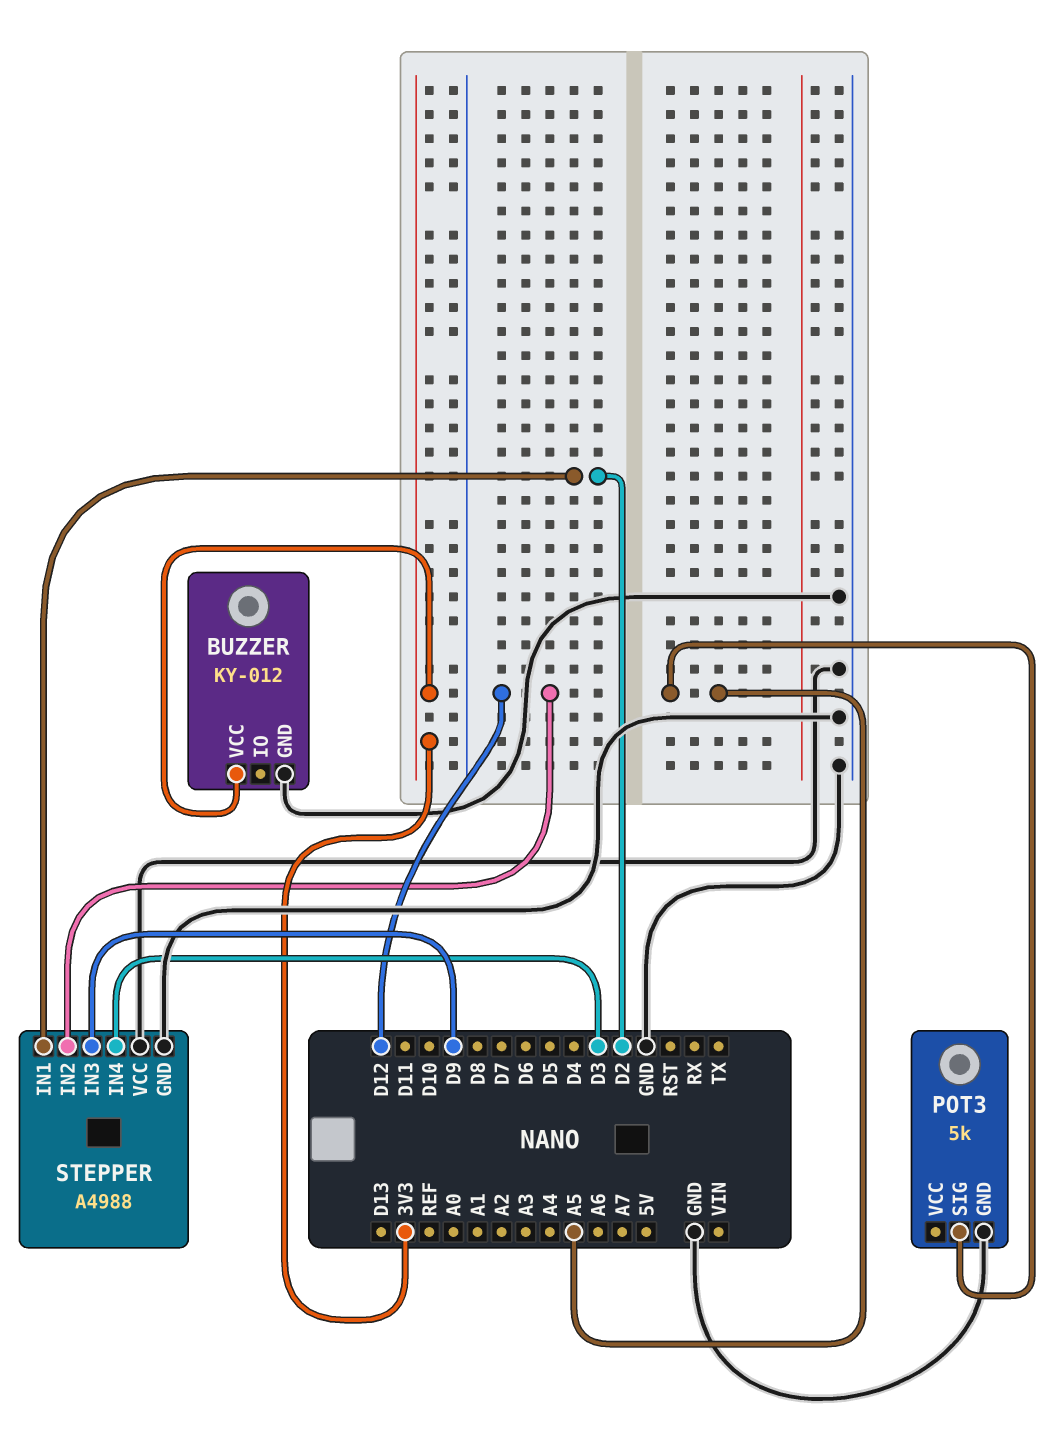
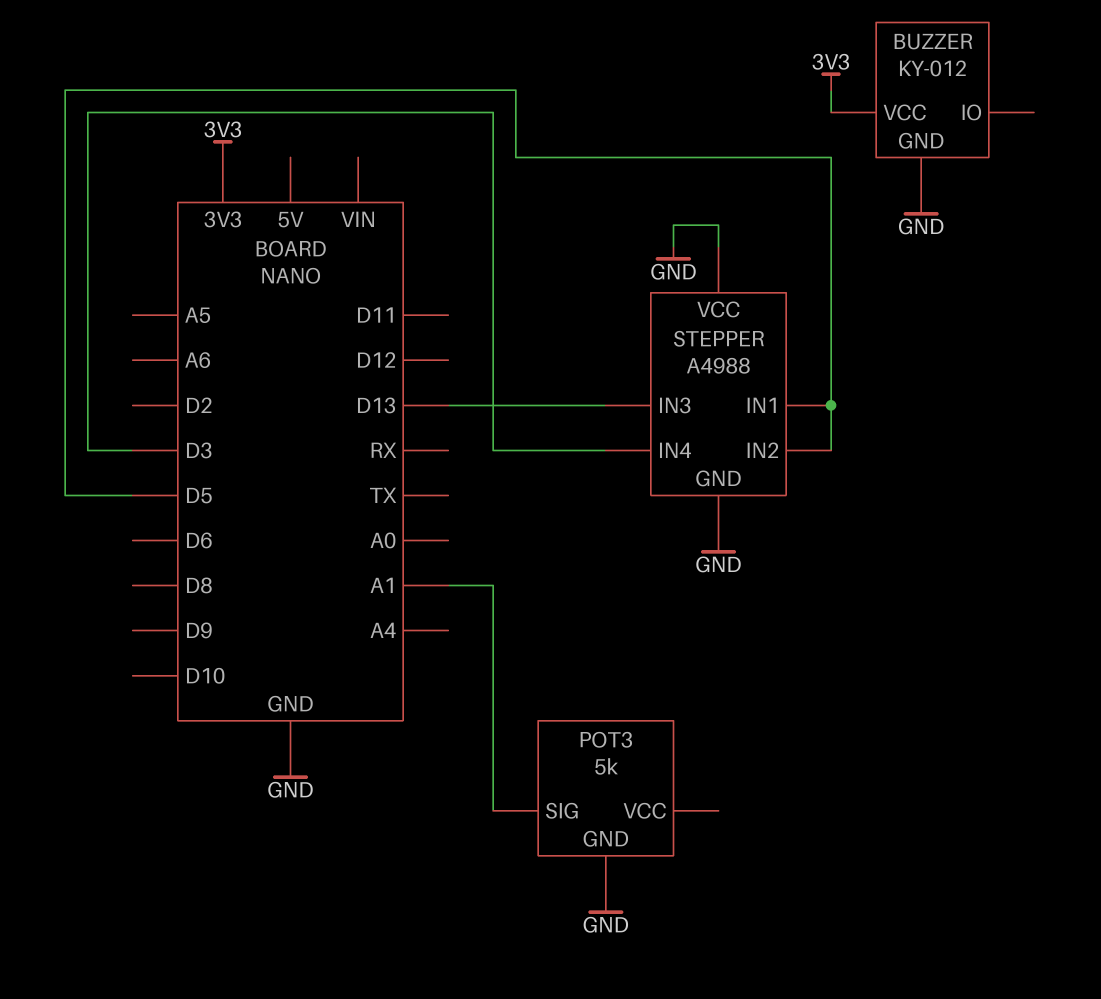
POT3 pin SIG: A5 -> A1
STEPPER pin IN1: D2 -> D5
STEPPER pin IN2: D12 -> D5
STEPPER pin IN3: D9 -> D13

